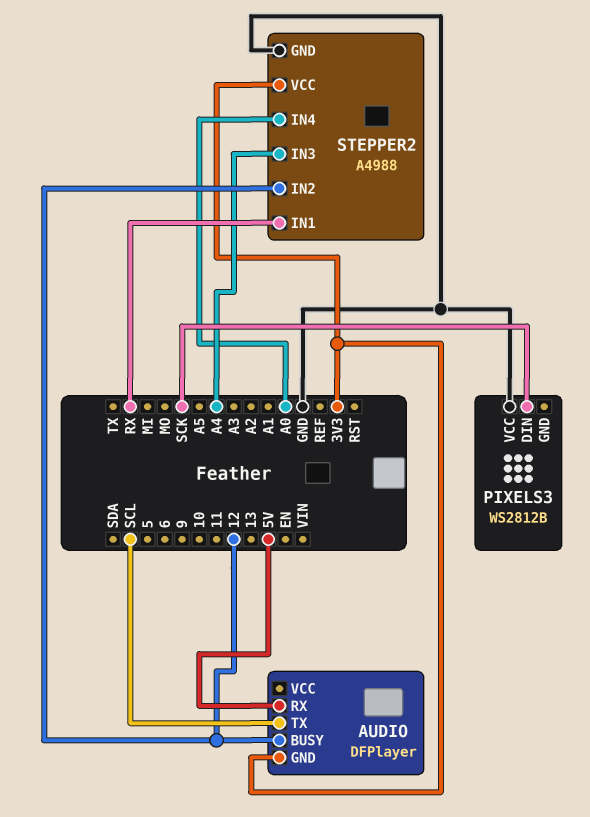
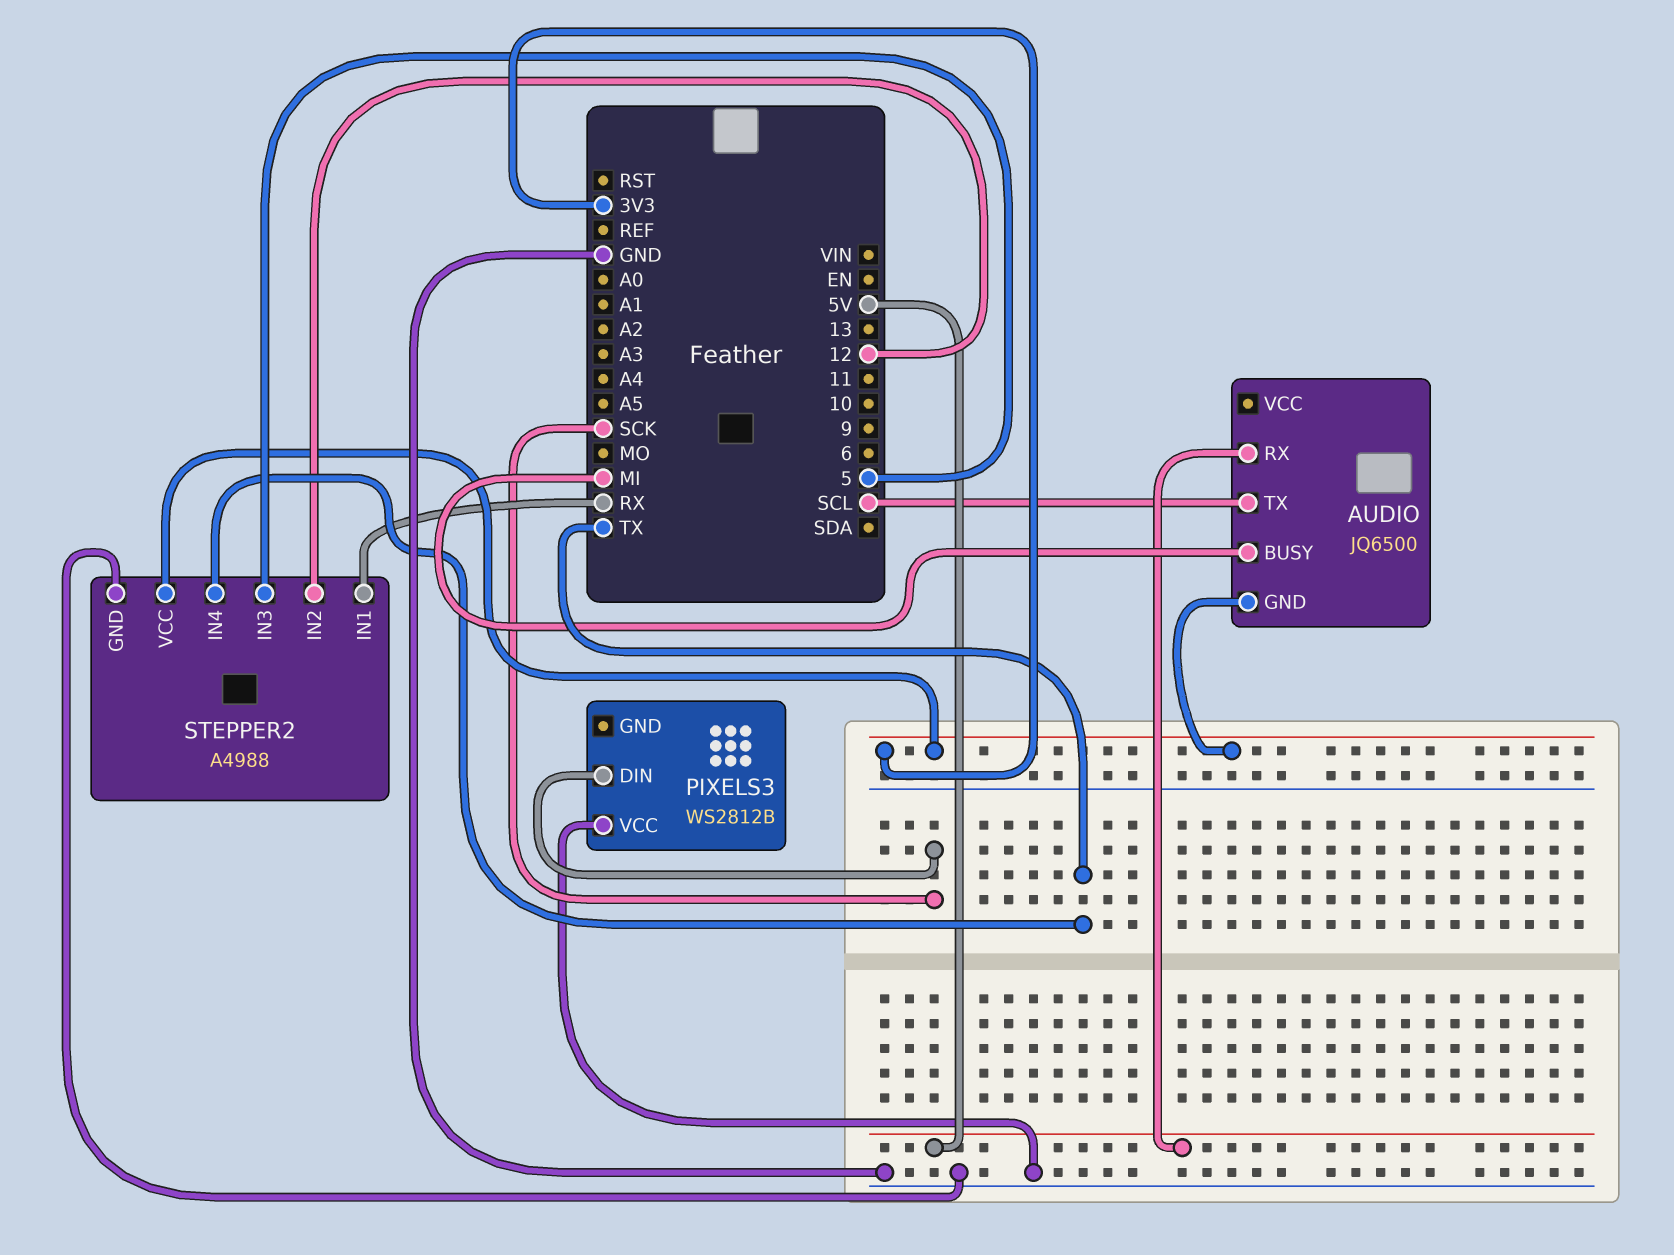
AUDIO: DFPlayer -> JQ6500
AUDIO pin BUSY: 12 -> MI
STEPPER2 pin IN3: A4 -> 5
STEPPER2 pin IN4: A0 -> TX

